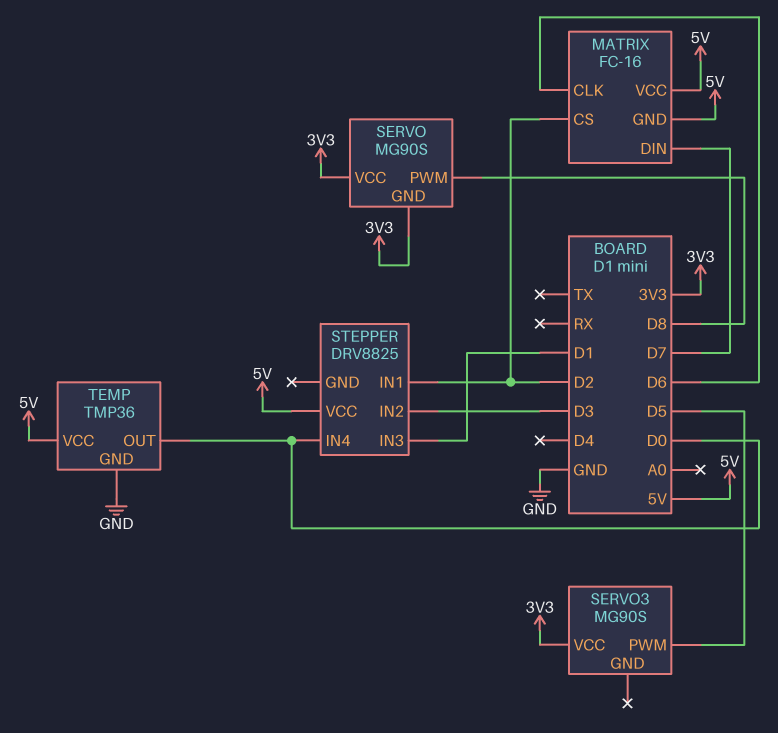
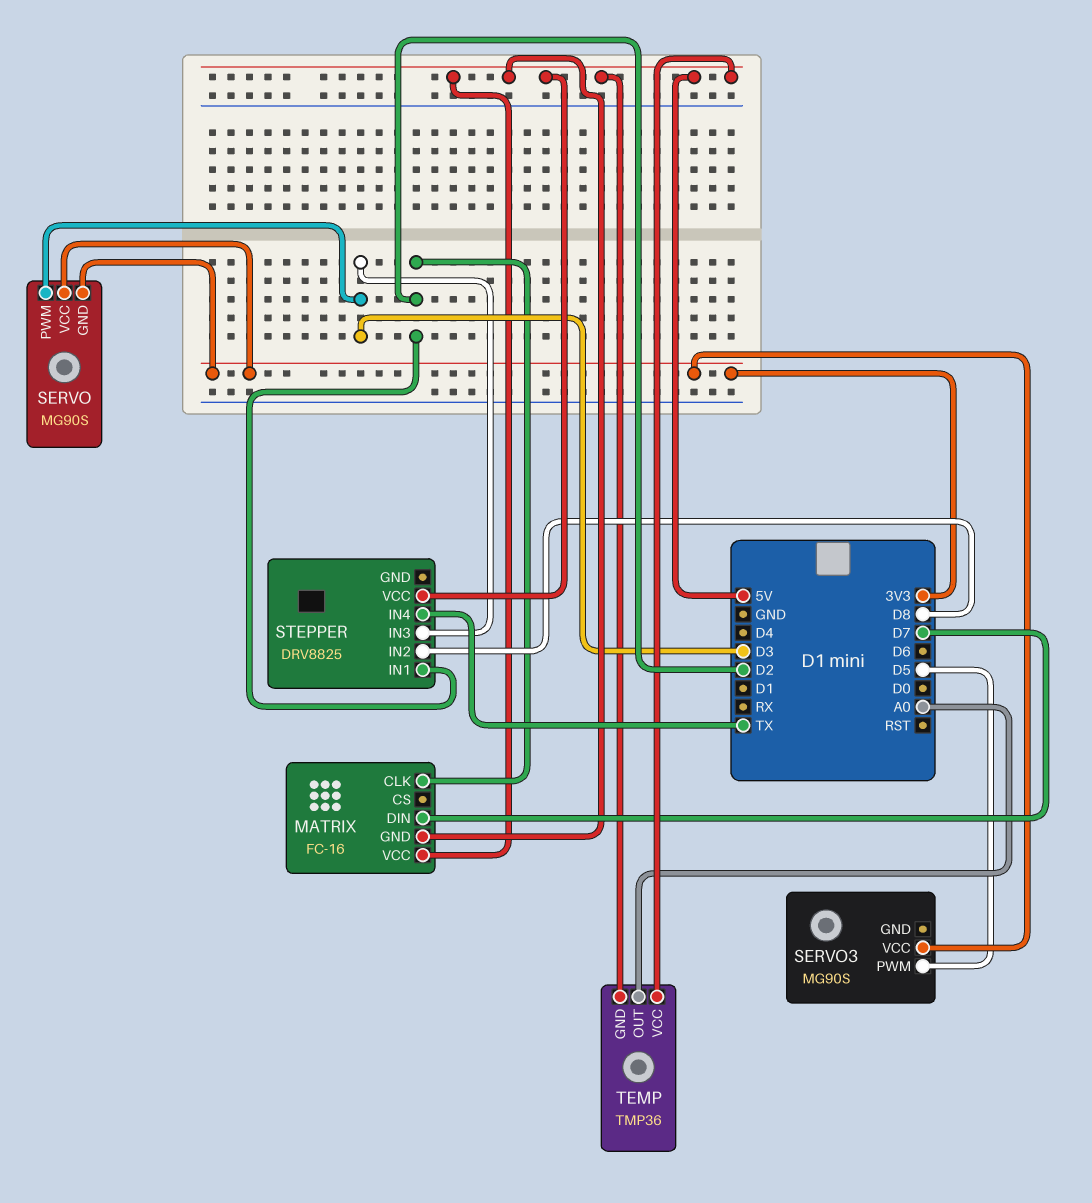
MATRIX pin CLK: D6 -> D2
MATRIX pin CS: D2 -> none
SERVO pin PWM: D8 -> D3
STEPPER pin IN2: D3 -> D8
STEPPER pin IN3: D1 -> D3
STEPPER pin IN4: D0 -> TX
TEMP pin GND: GND -> 5V
TEMP pin OUT: D0 -> A0

